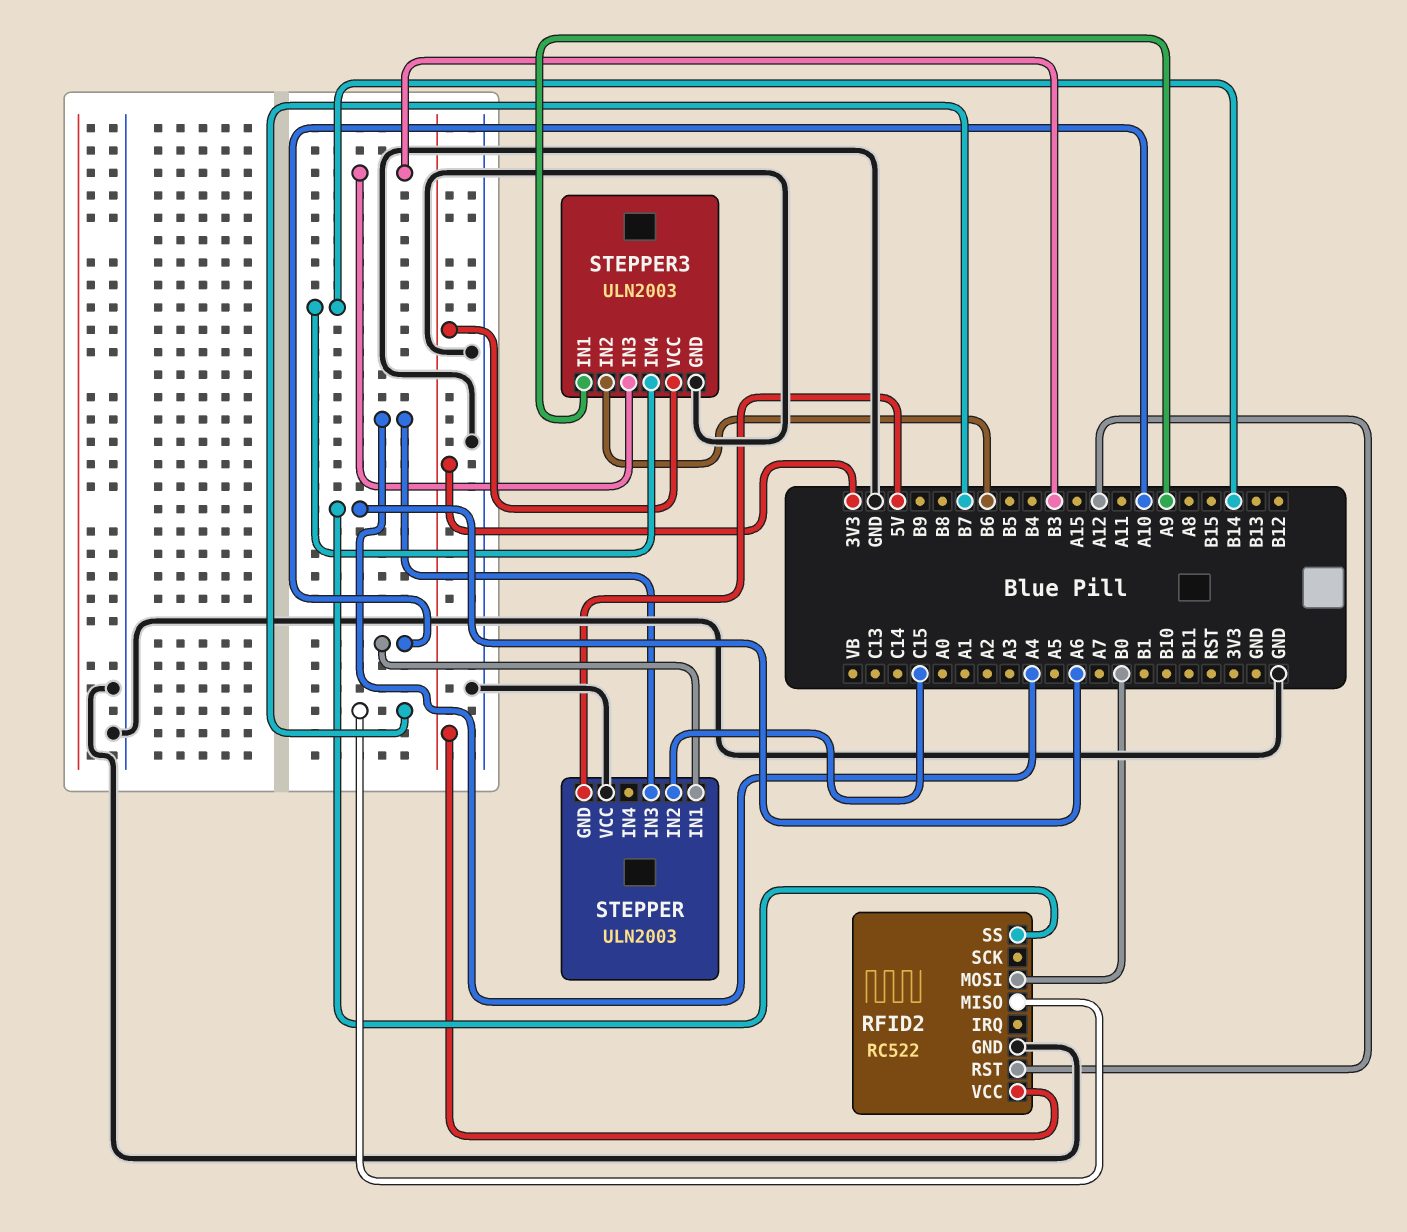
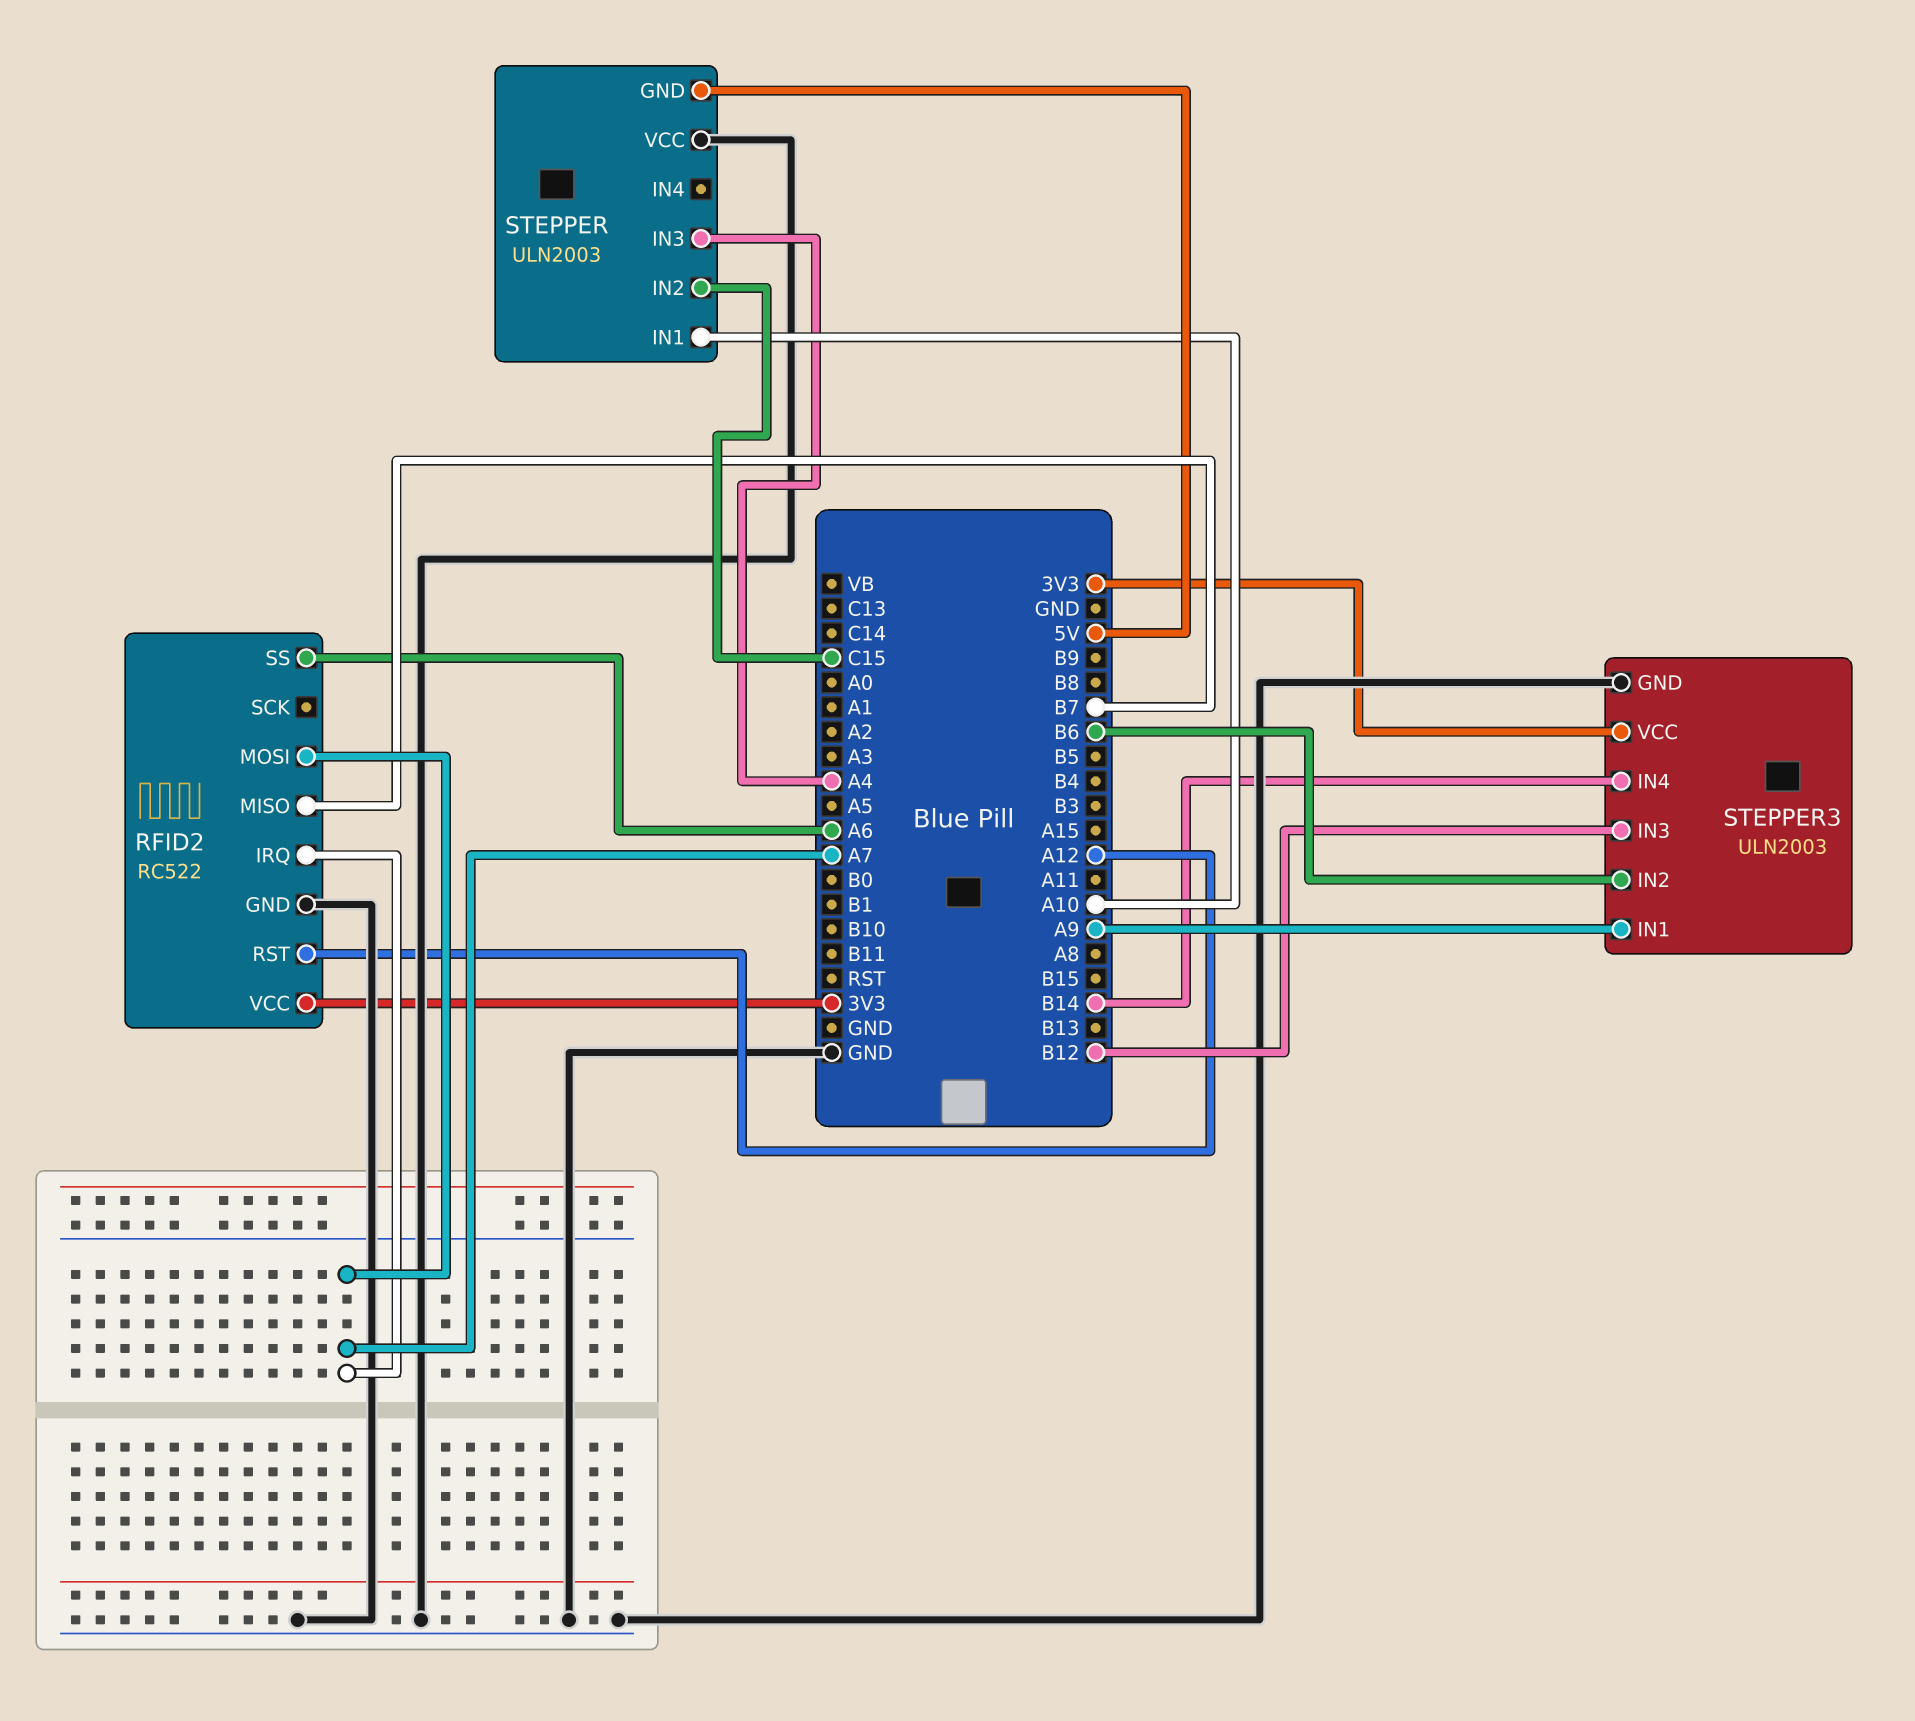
RFID2 pin IRQ: none -> A7
RFID2 pin MOSI: B0 -> A7
STEPPER3 pin IN3: B3 -> B12

